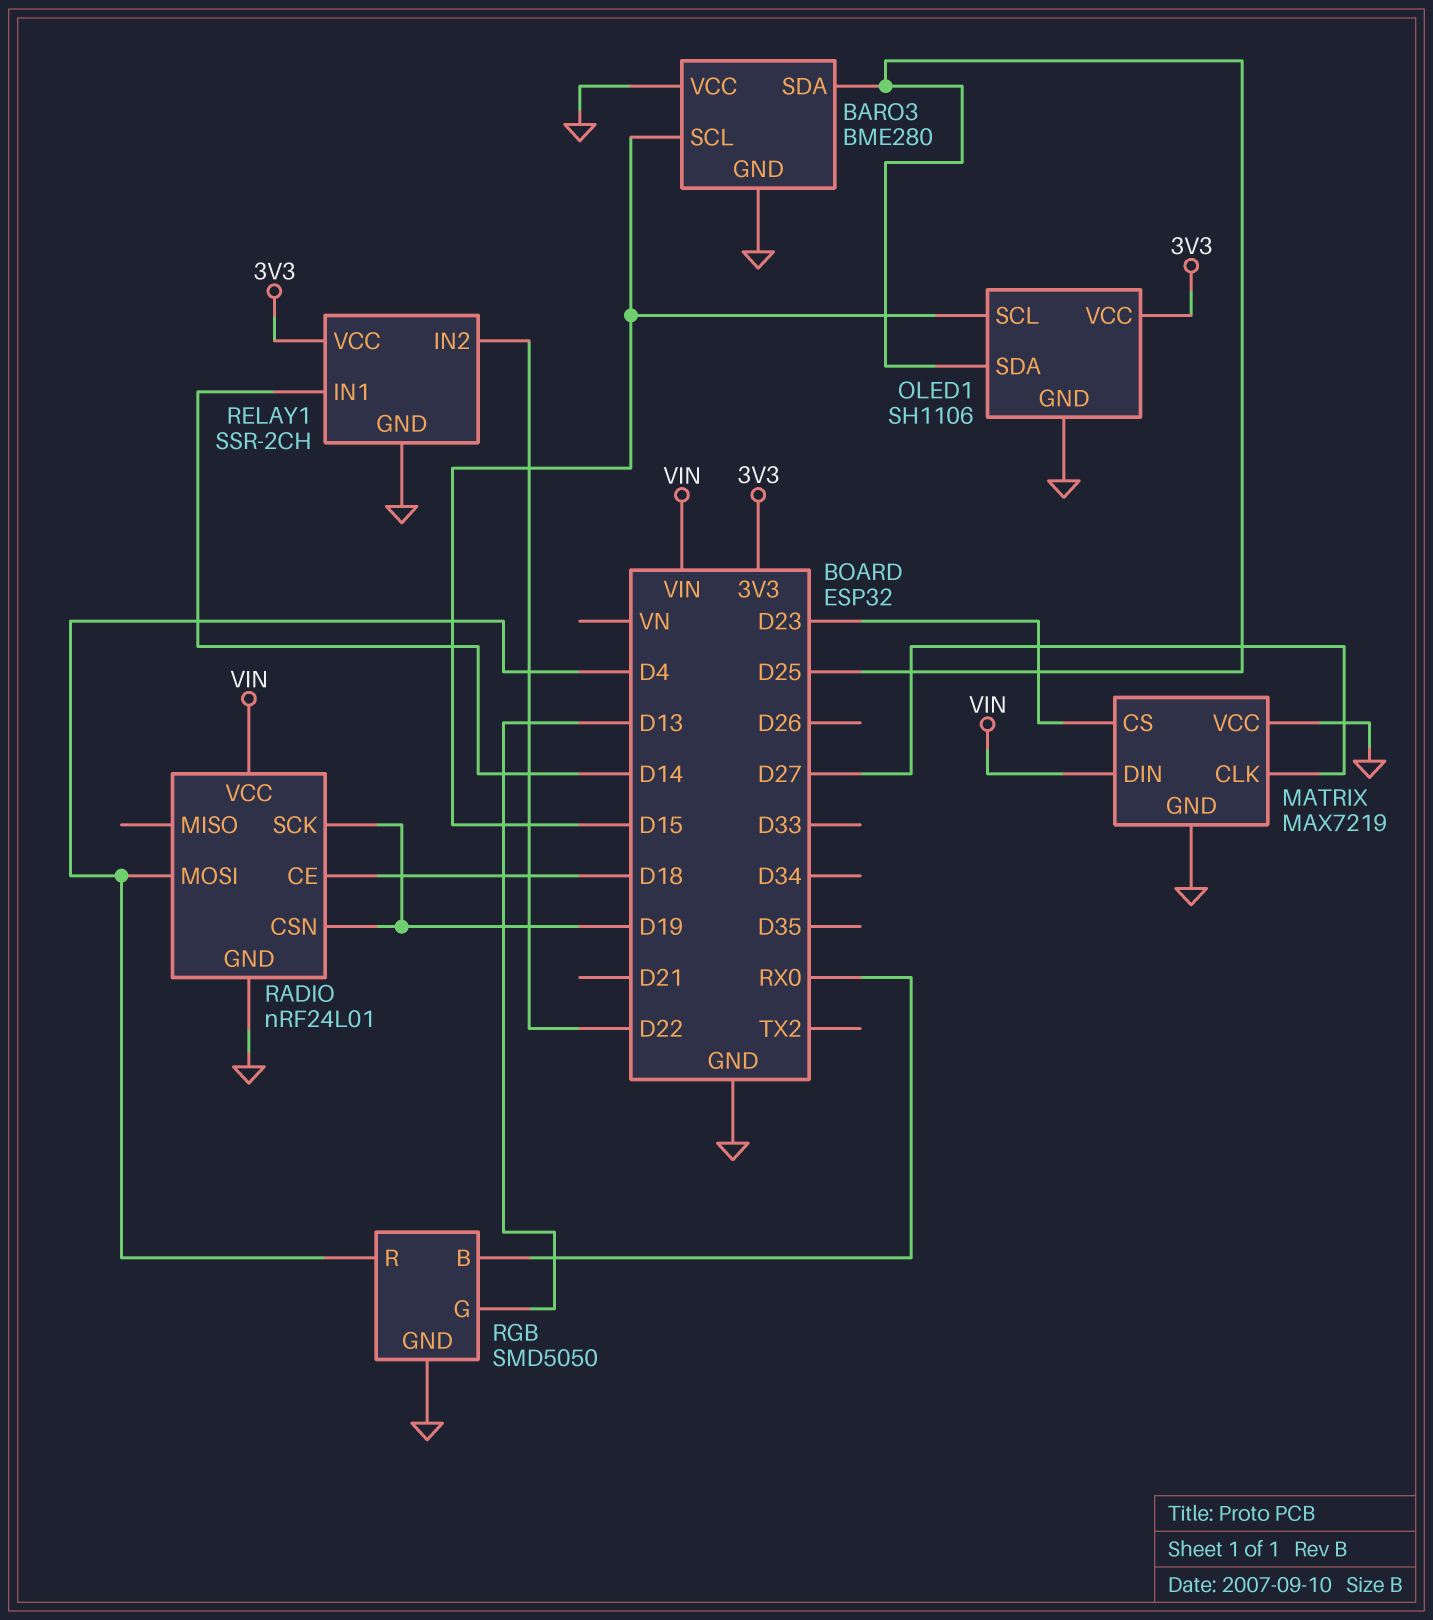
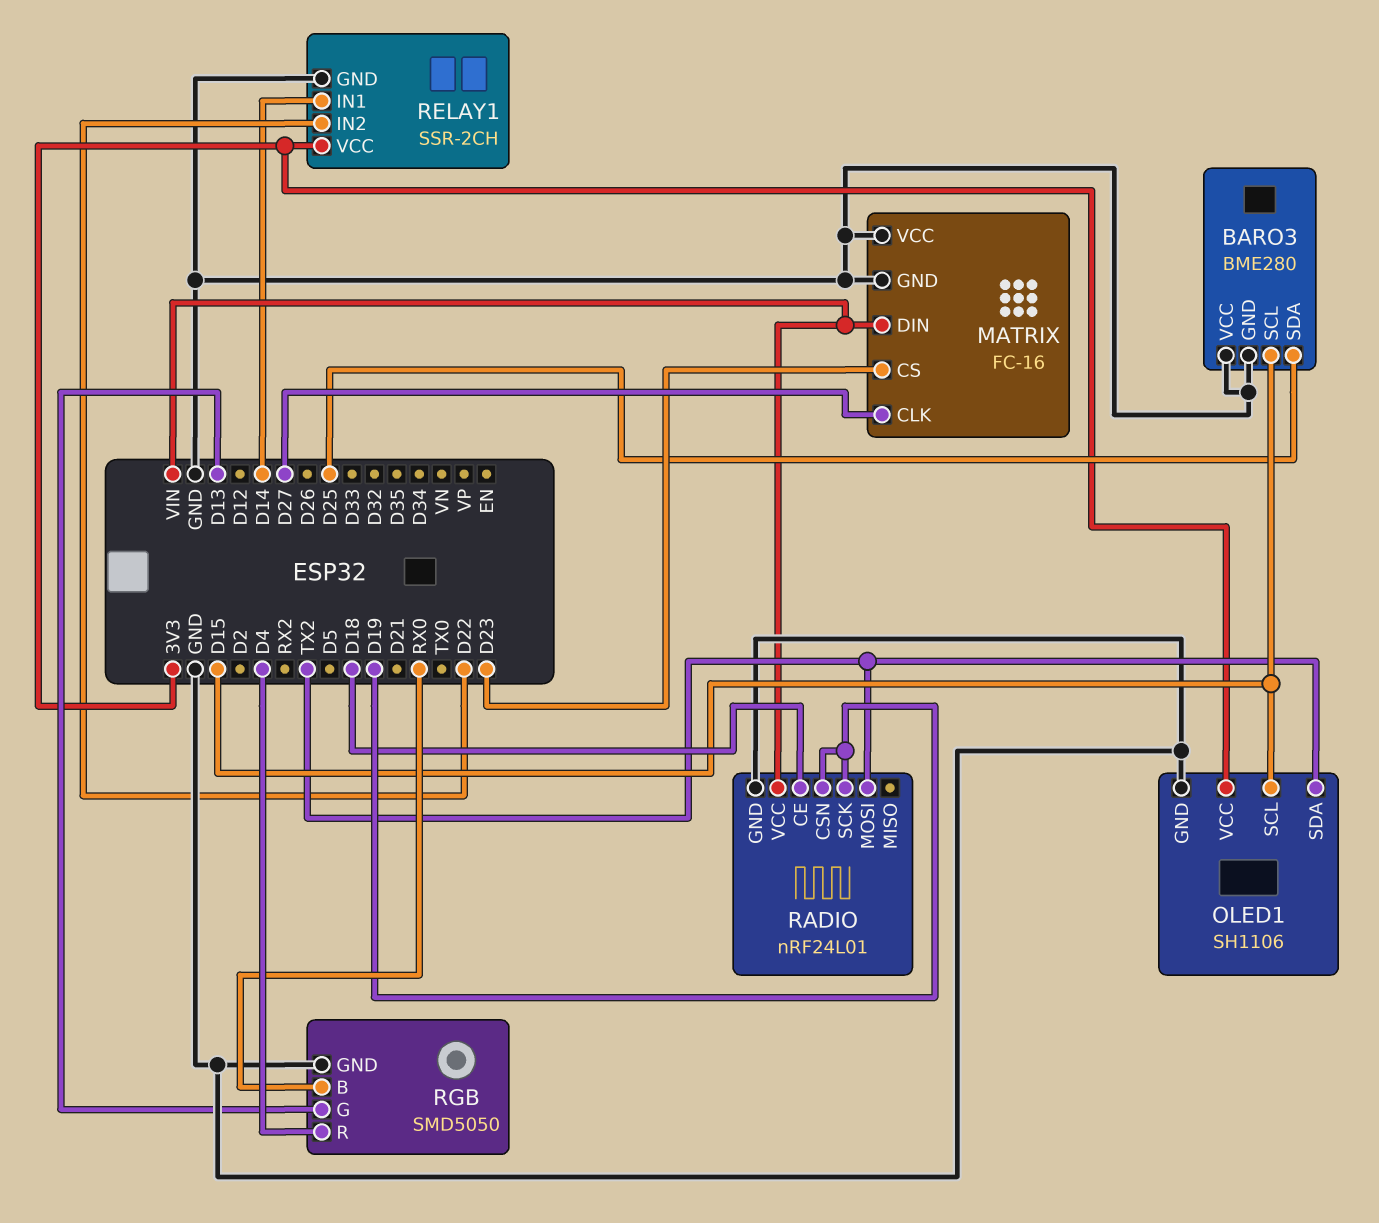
MATRIX: MAX7219 -> FC-16
OLED1 pin SDA: D25 -> TX2
RADIO pin MOSI: D4 -> TX2

